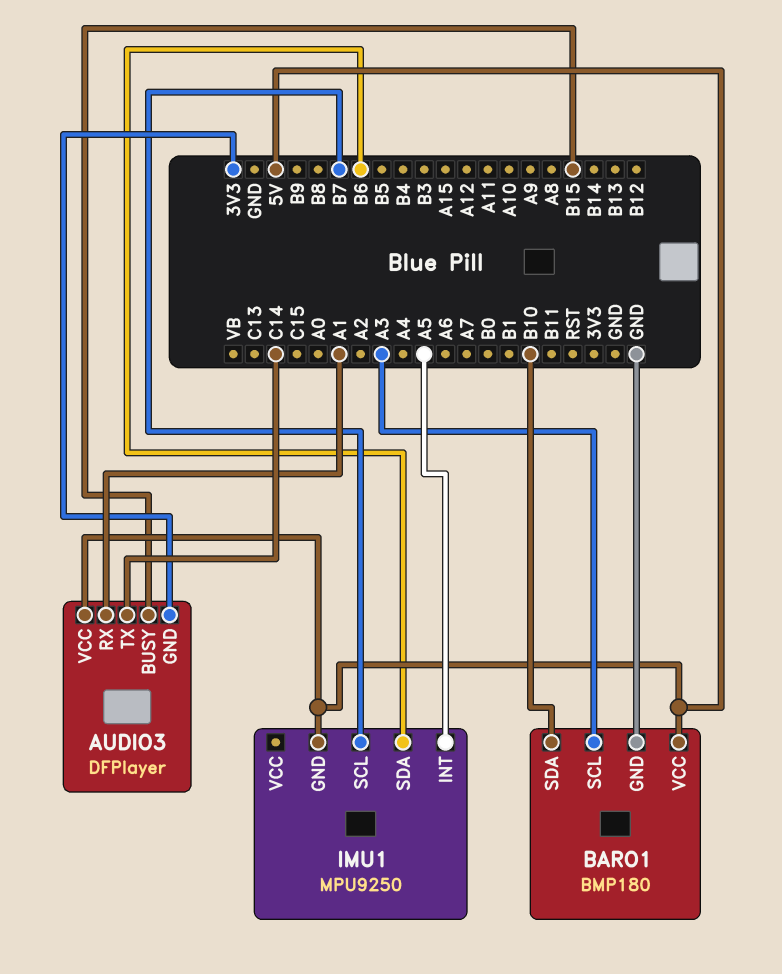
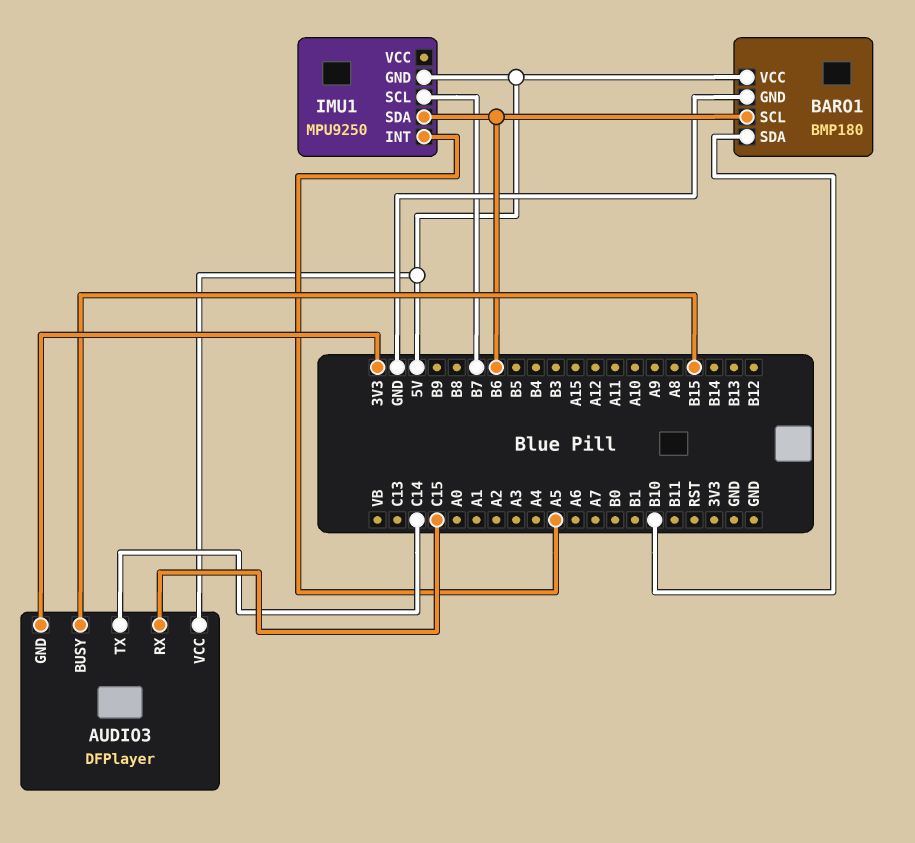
AUDIO3 pin RX: A1 -> C15
BARO1 pin SCL: A3 -> B6

